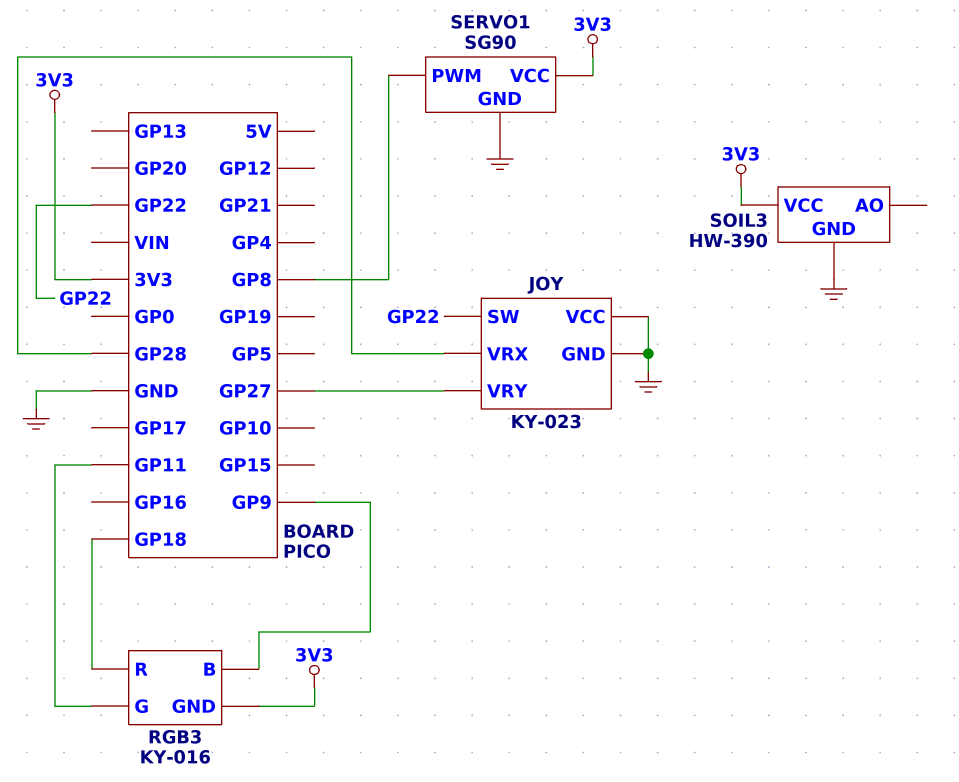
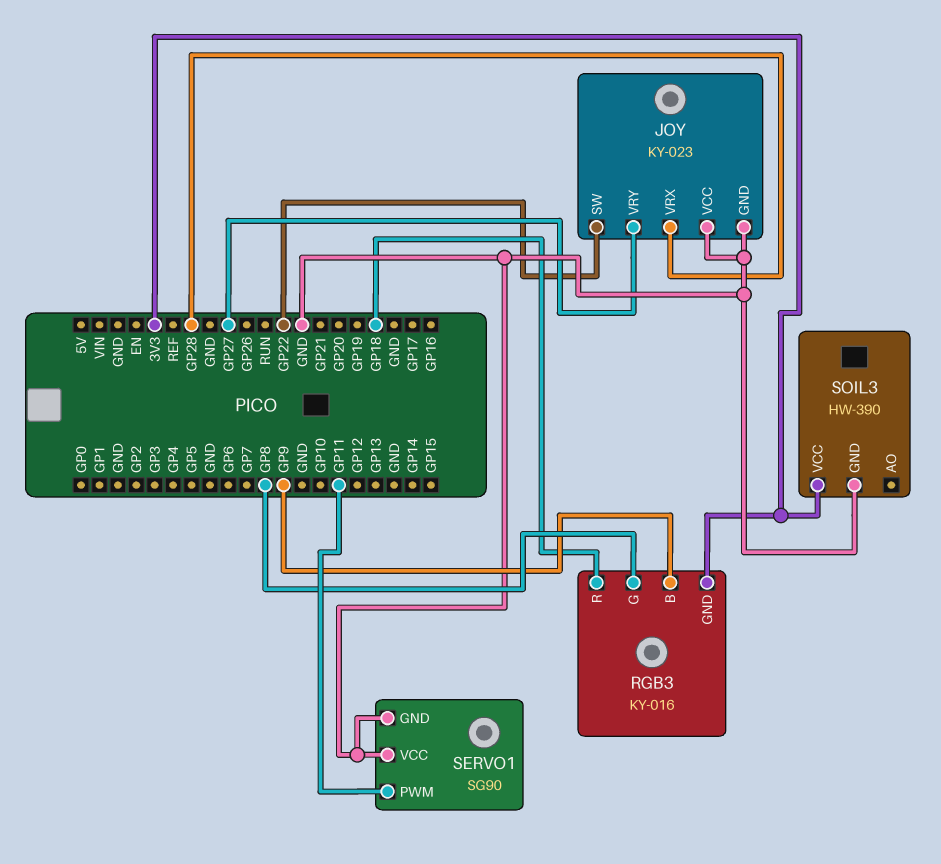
RGB3 pin G: GP11 -> GP8
SERVO1 pin PWM: GP8 -> GP11
SERVO1 pin VCC: 3V3 -> GND

